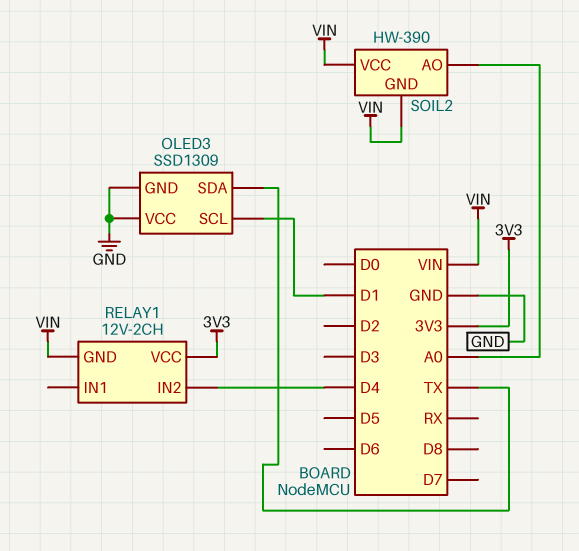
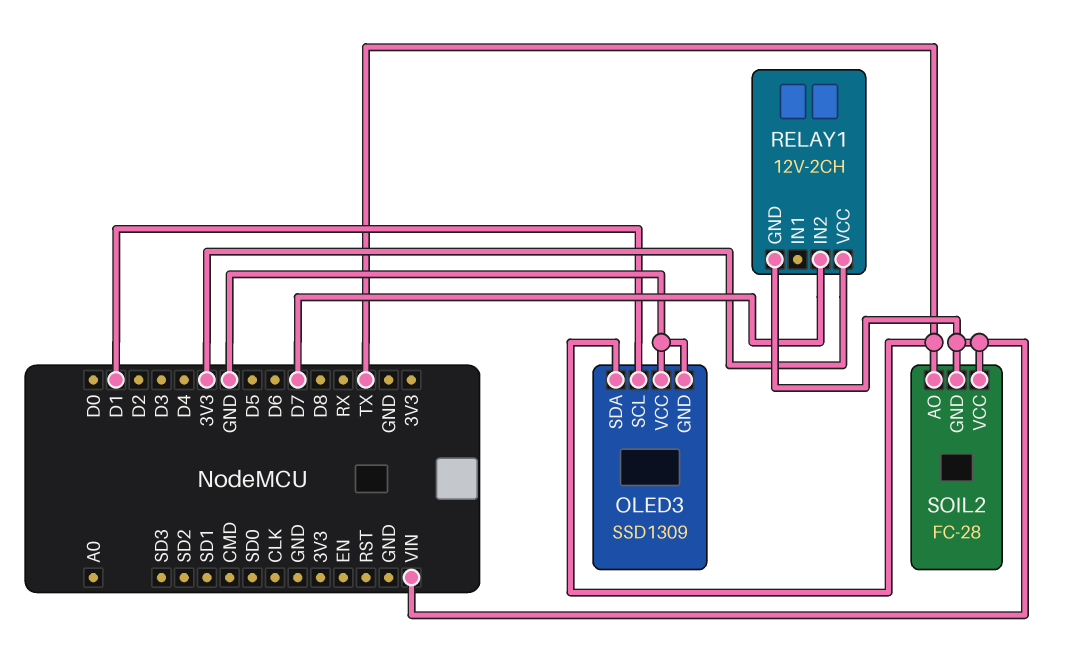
RELAY1 pin IN2: D4 -> D7
SOIL2: HW-390 -> FC-28
SOIL2 pin AO: A0 -> TX

